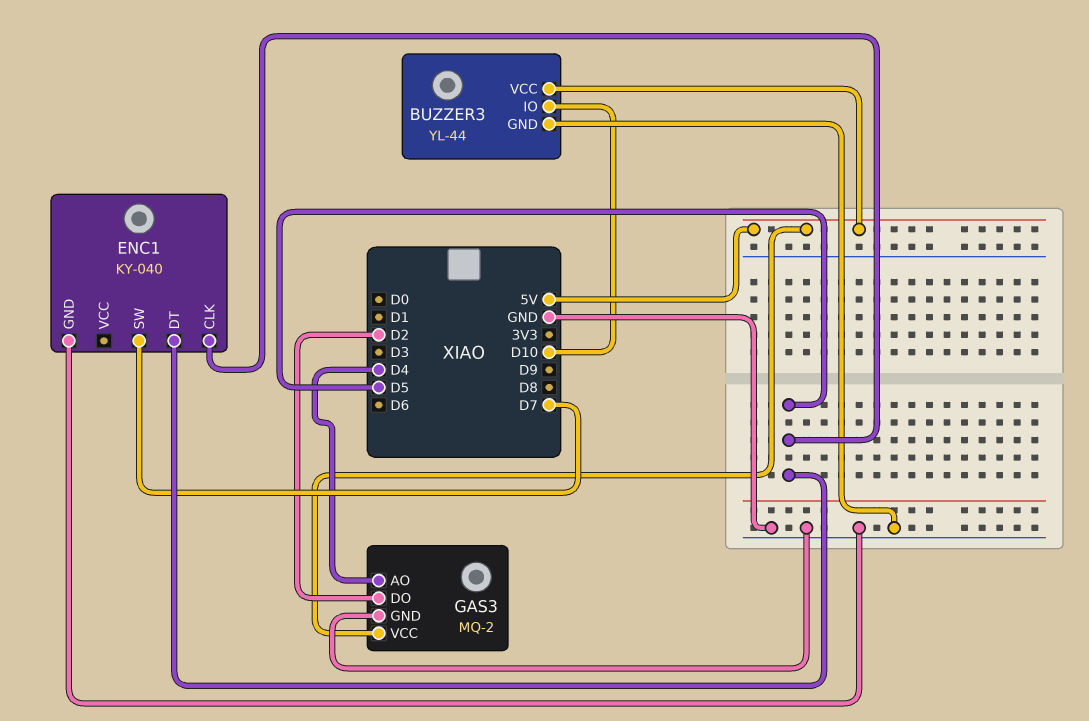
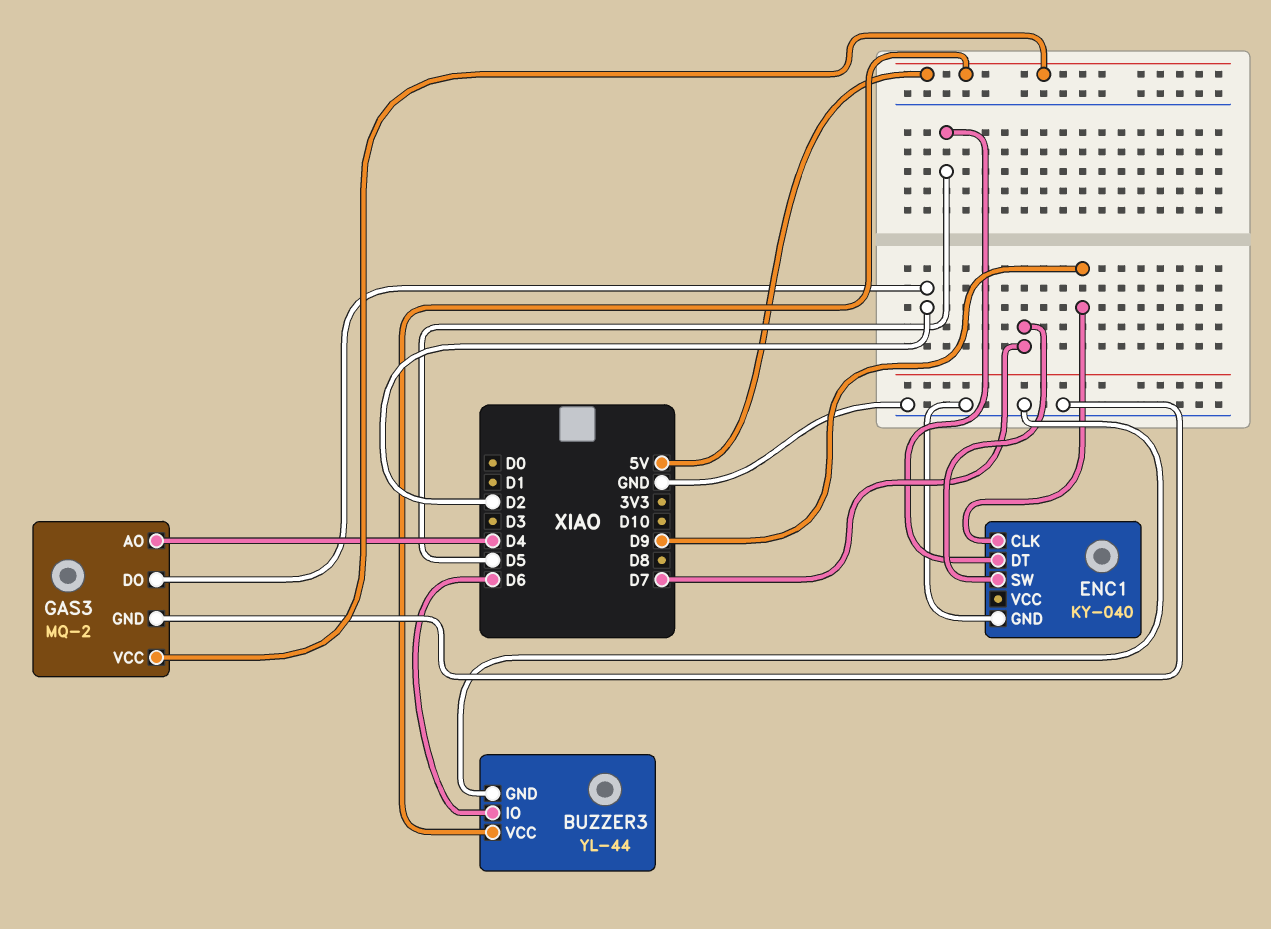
BUZZER3 pin IO: D10 -> D6
ENC1 pin CLK: D5 -> D9

